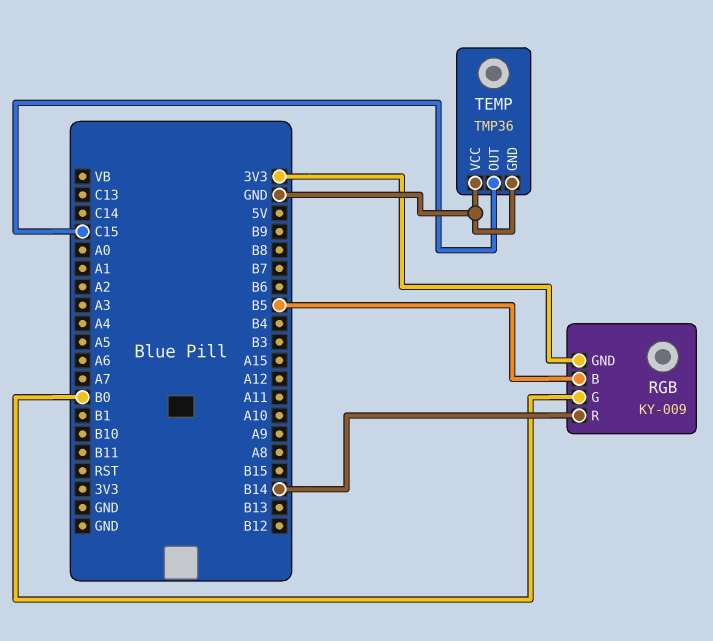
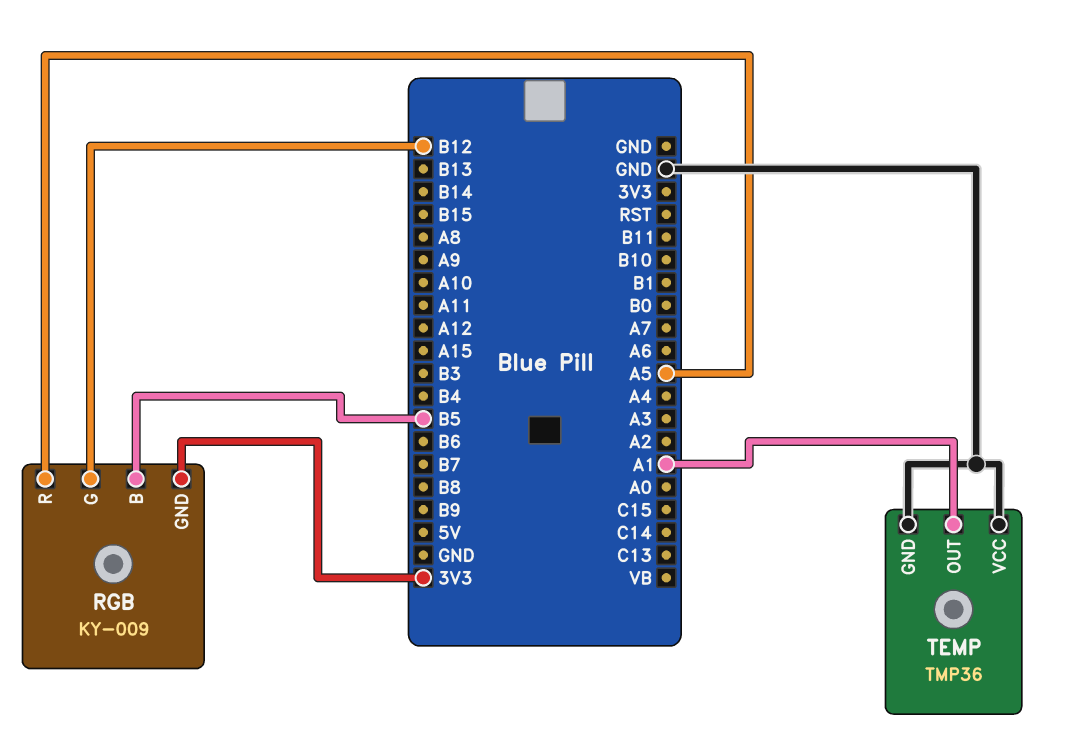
RGB pin G: B0 -> B12
RGB pin R: B14 -> A5
TEMP pin OUT: C15 -> A1

